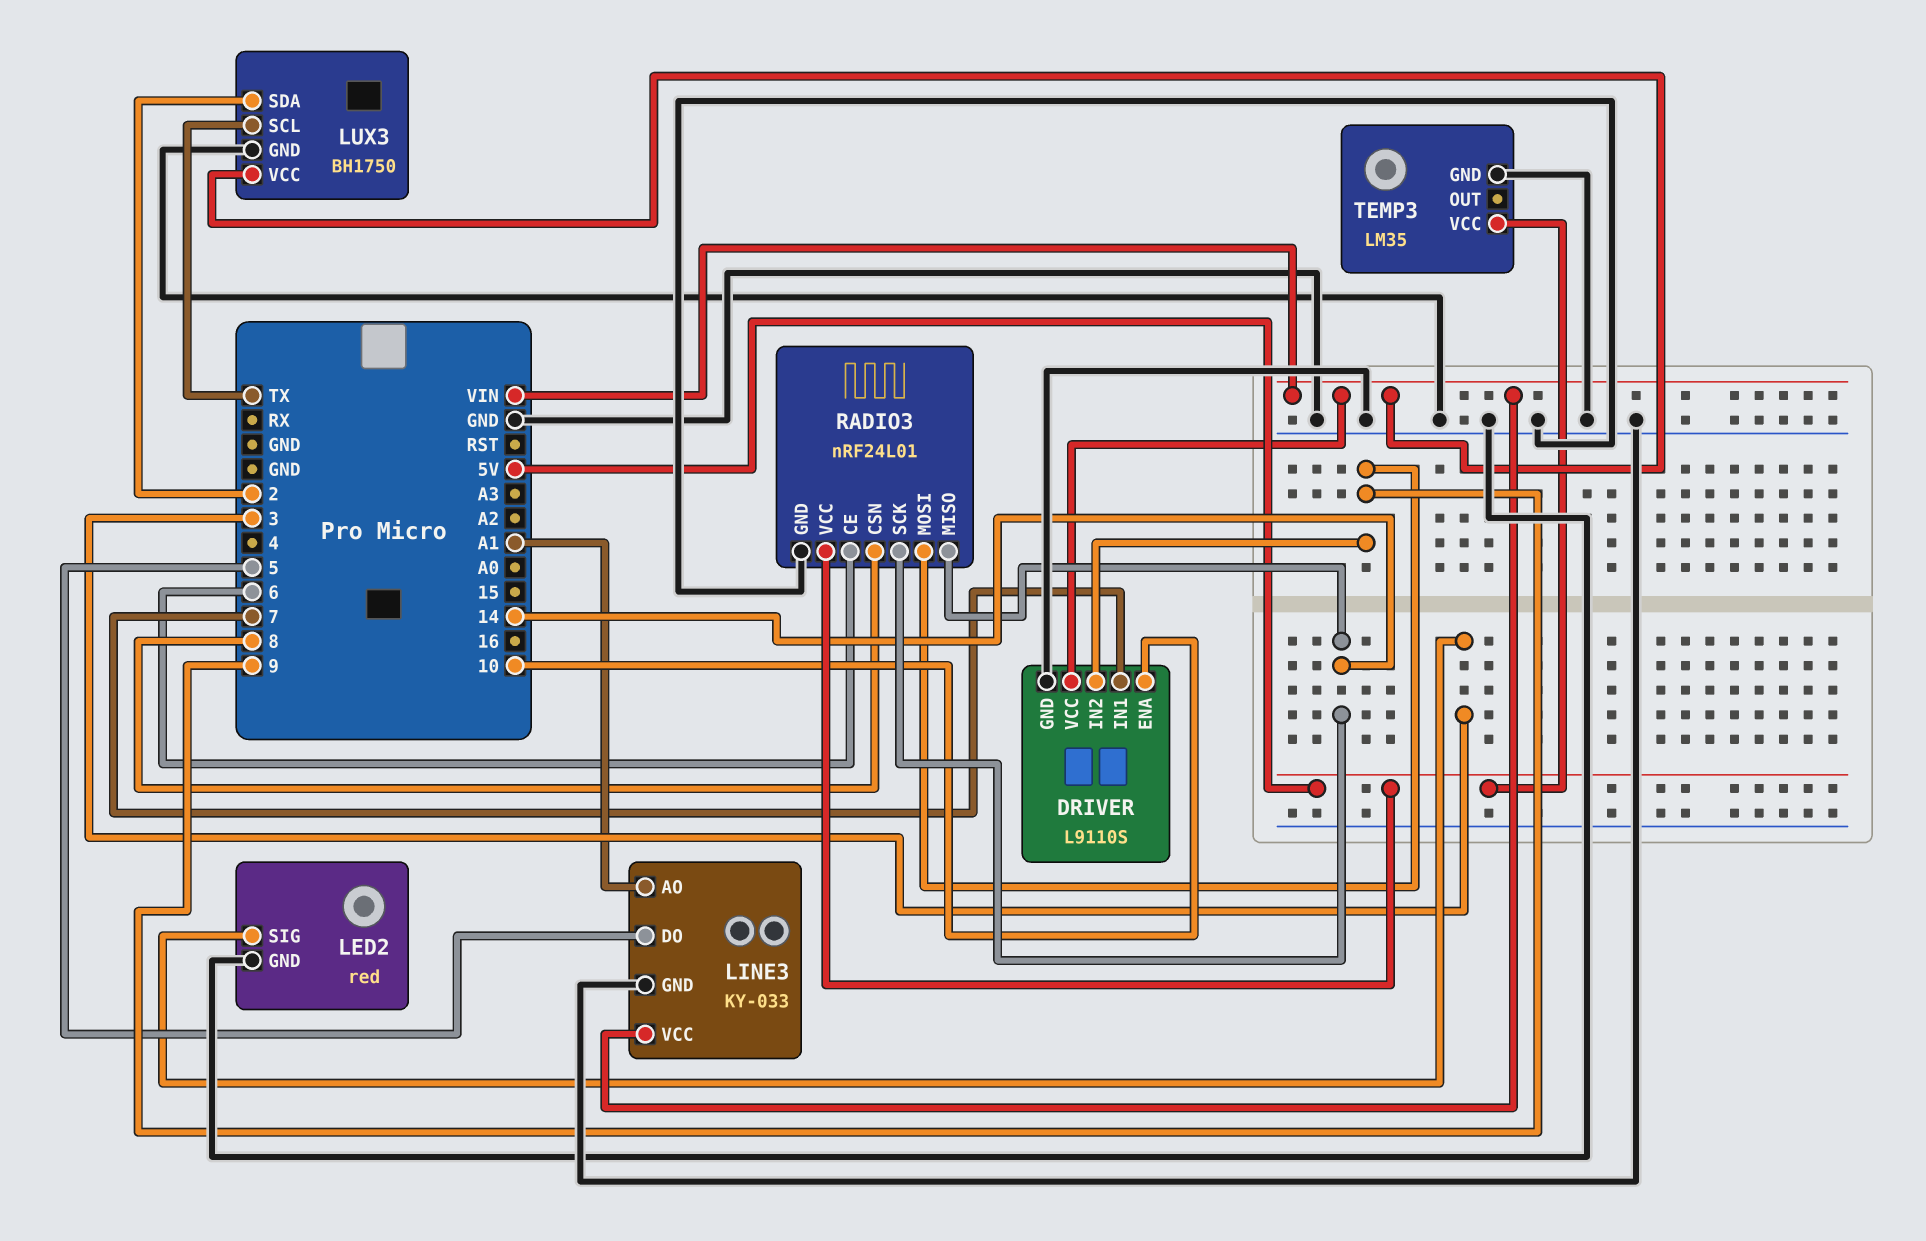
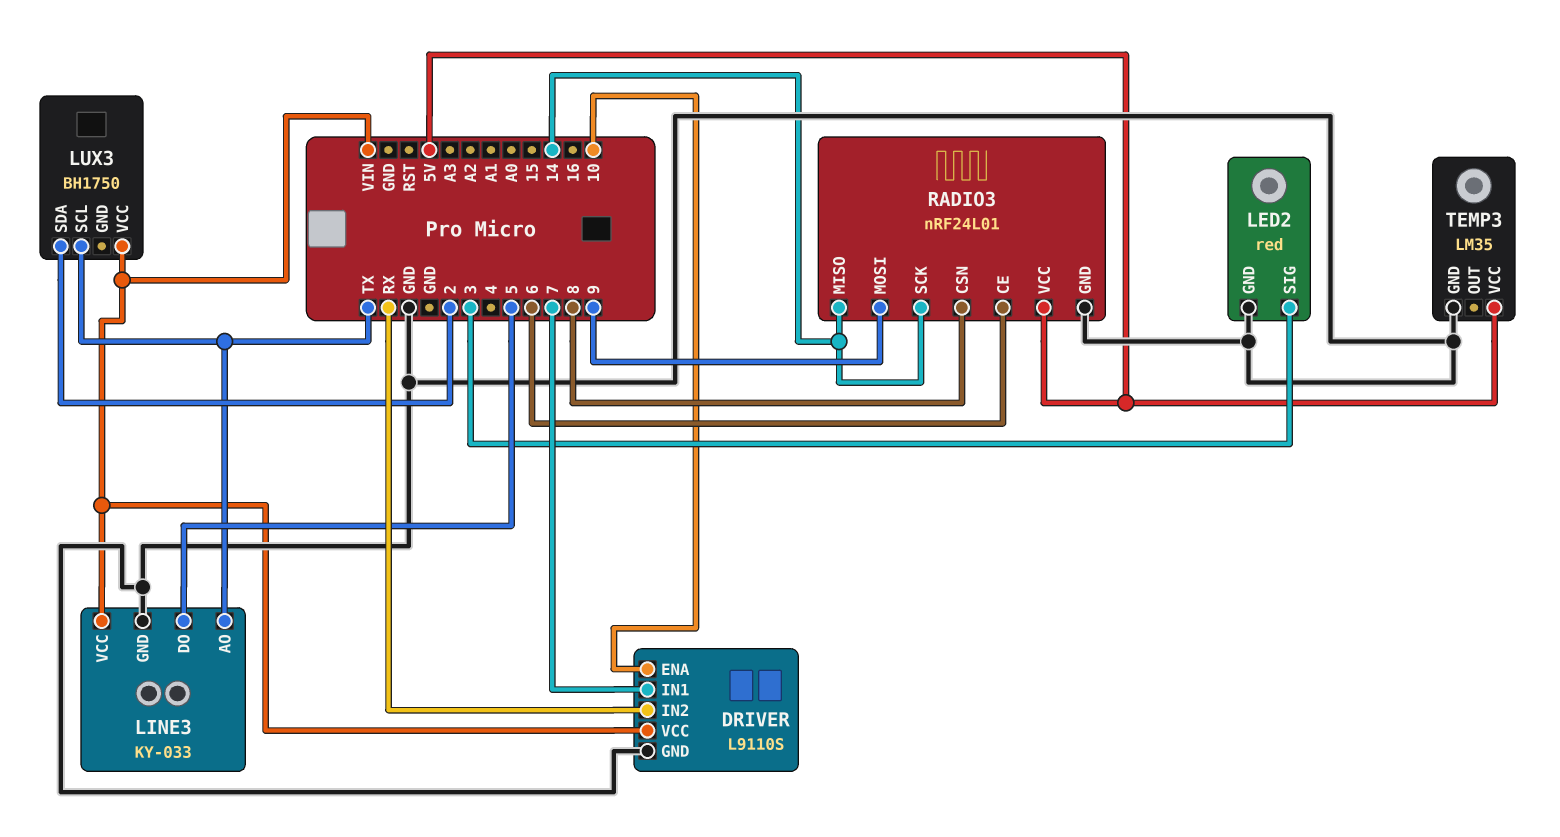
DRIVER pin IN2: 9 -> RX
LINE3 pin AO: A1 -> TX
LUX3 pin GND: GND -> none

